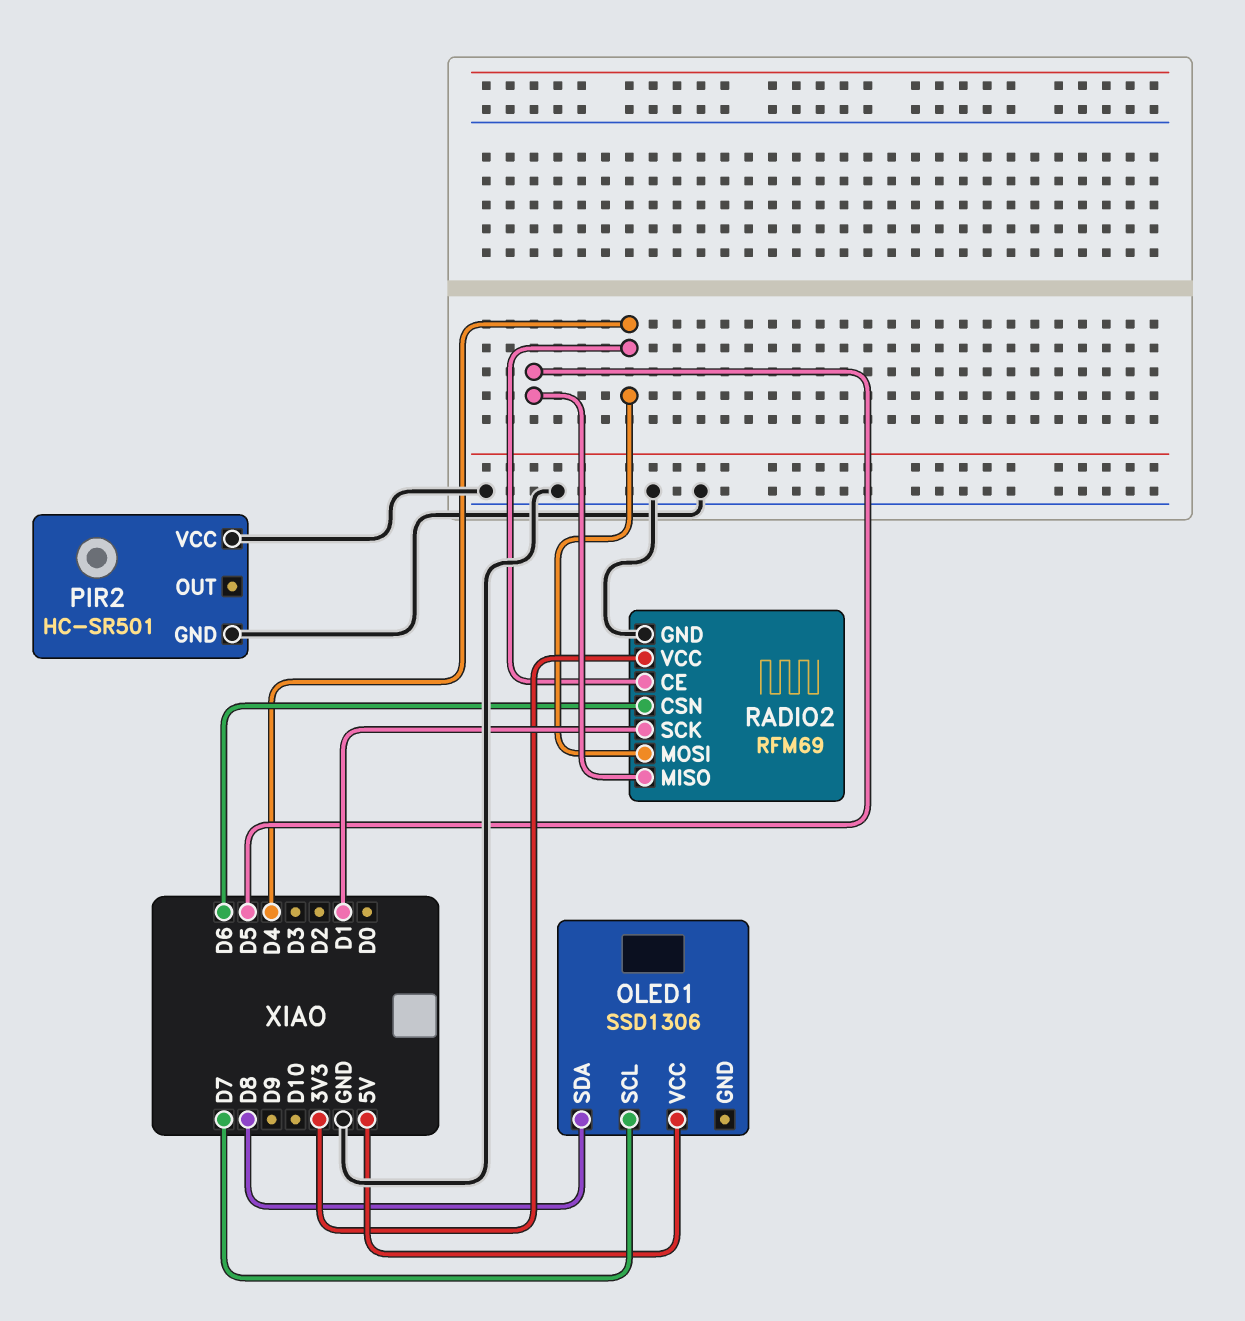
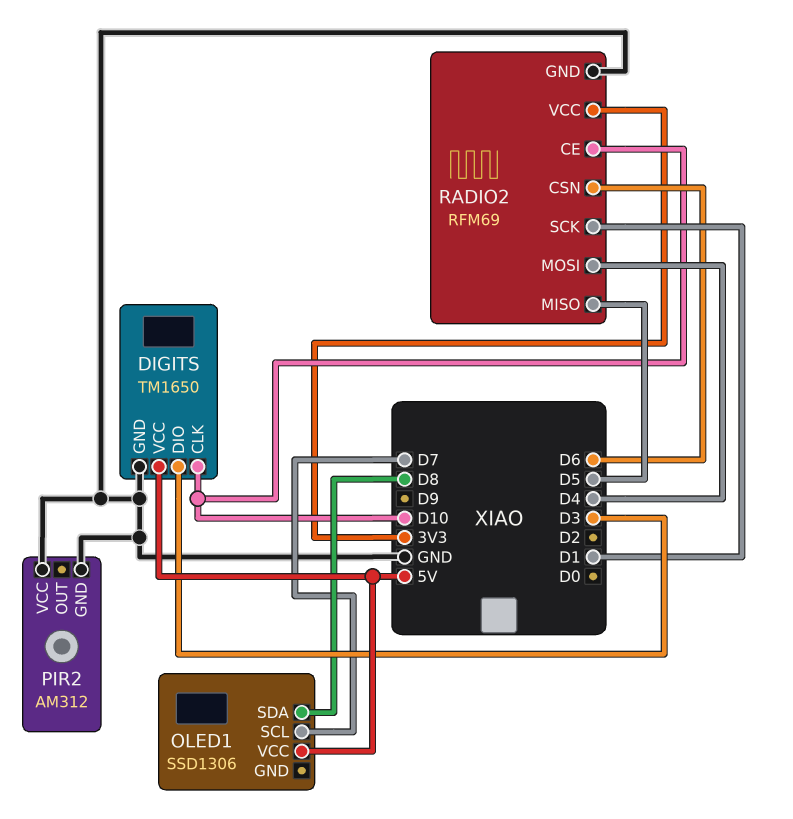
DIGITS: none -> TM1650
DIGITS pin CLK: none -> D10
DIGITS pin DIO: none -> D3
DIGITS pin GND: none -> GND
DIGITS pin VCC: none -> 5V
PIR2: HC-SR501 -> AM312
RADIO2 pin CE: D4 -> D10

